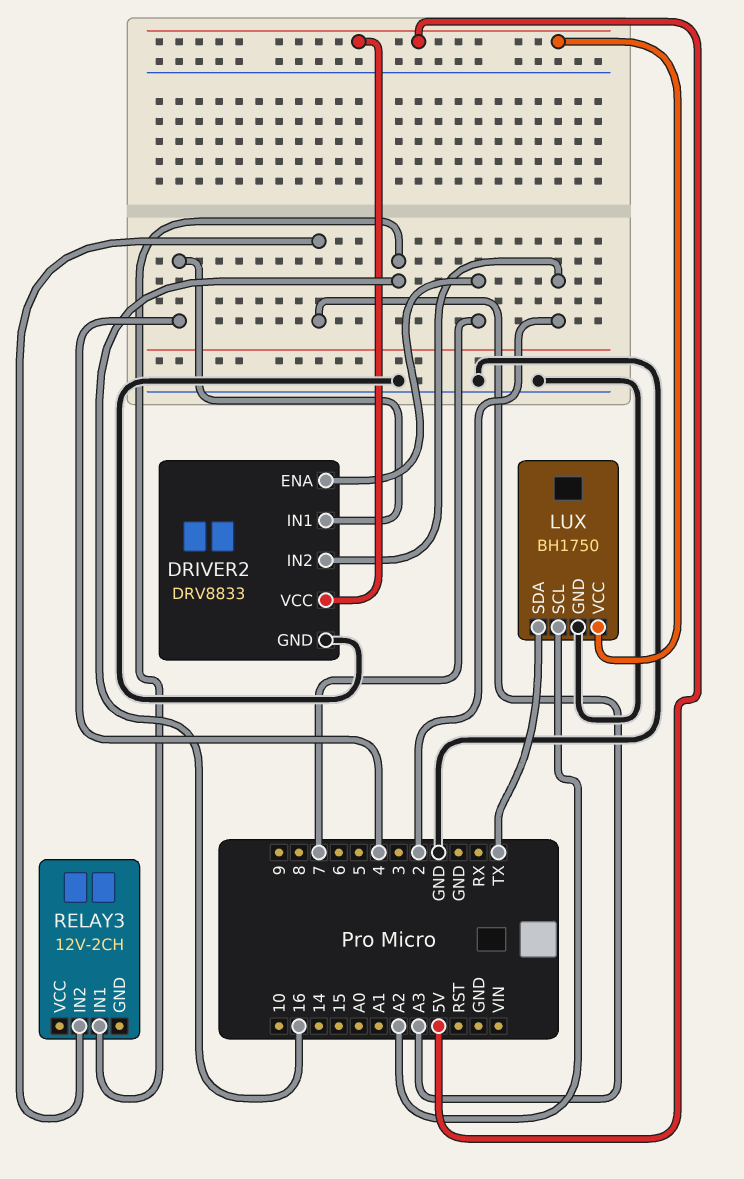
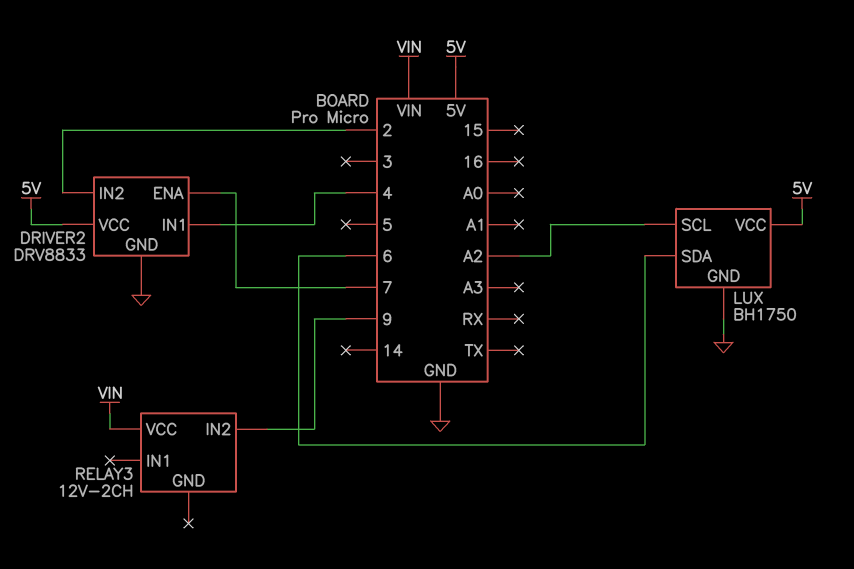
LUX pin SDA: TX -> 6
RELAY3 pin IN1: 16 -> none
RELAY3 pin IN2: A3 -> 9
RELAY3 pin VCC: none -> VIN

